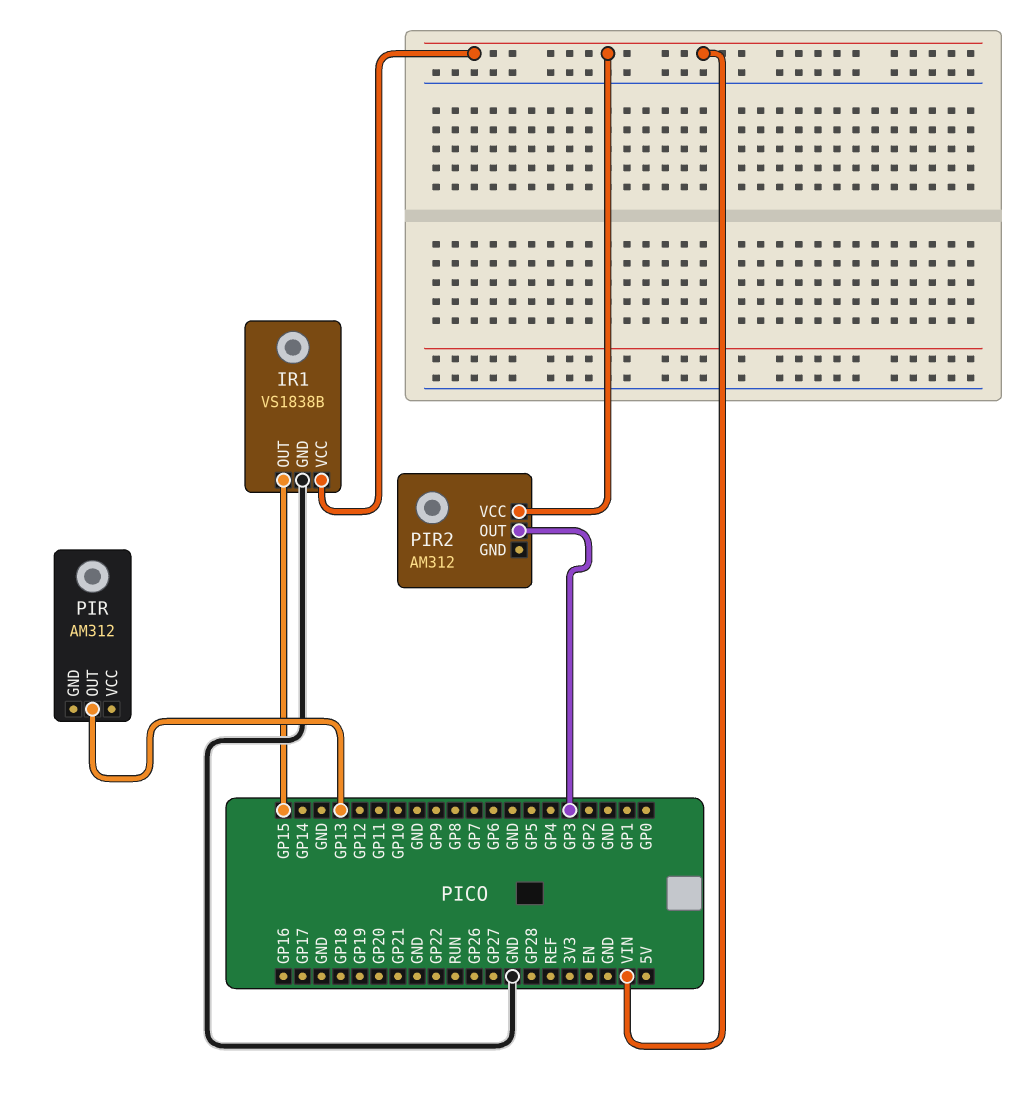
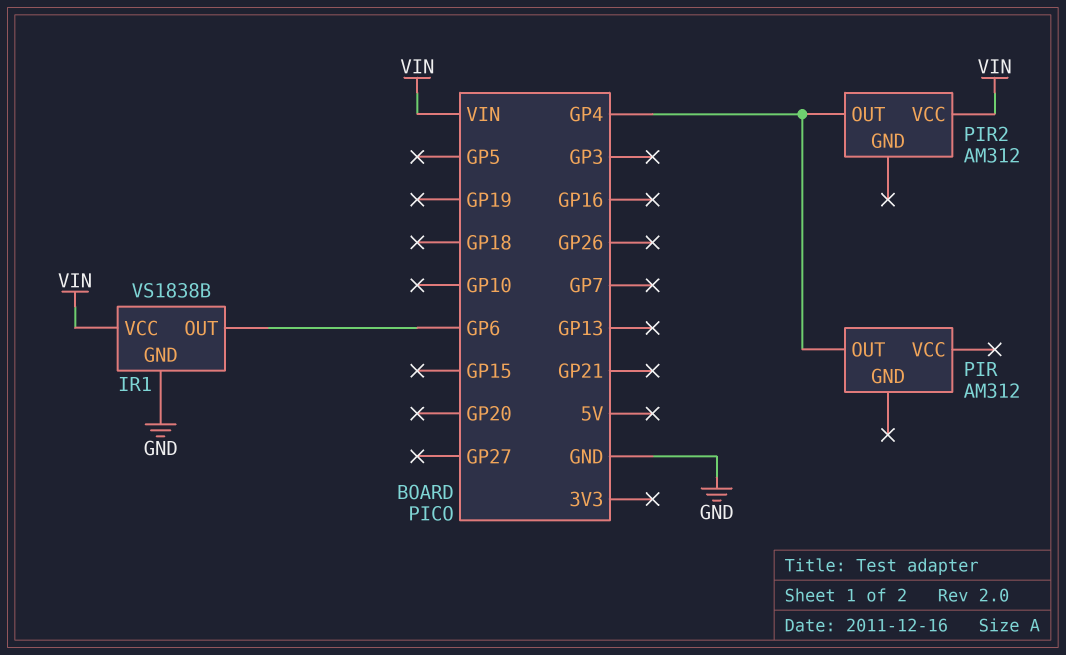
IR1 pin OUT: GP15 -> GP6
PIR pin OUT: GP13 -> GP4
PIR2 pin OUT: GP3 -> GP4

